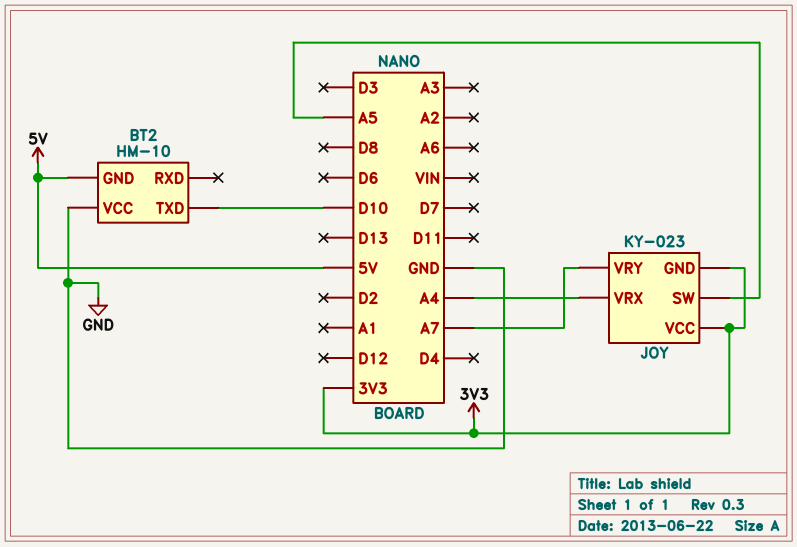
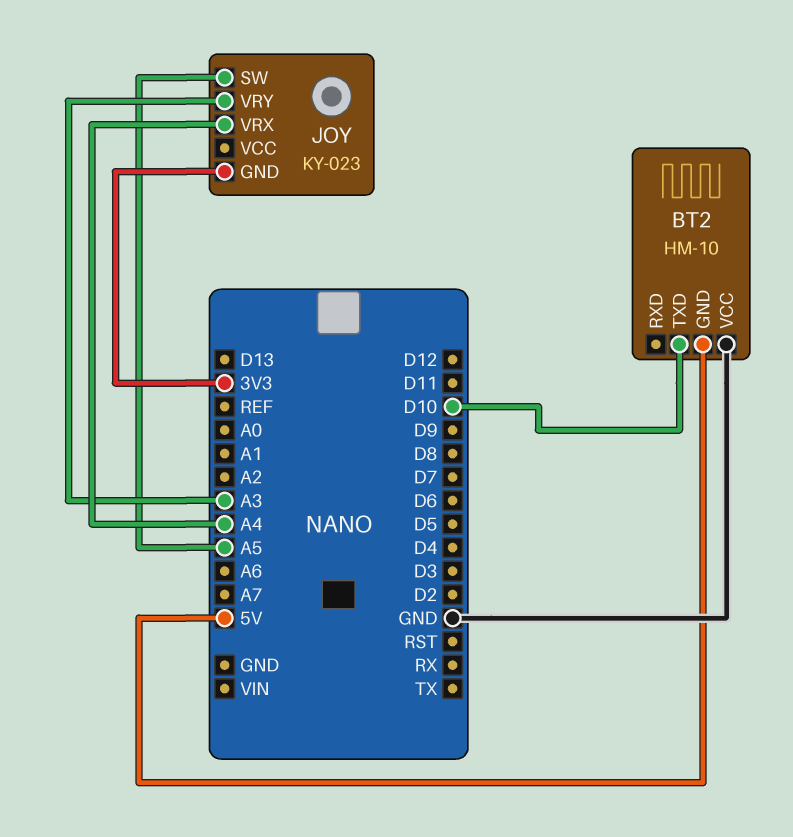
JOY pin VCC: 3V3 -> none
JOY pin VRY: A7 -> A3

